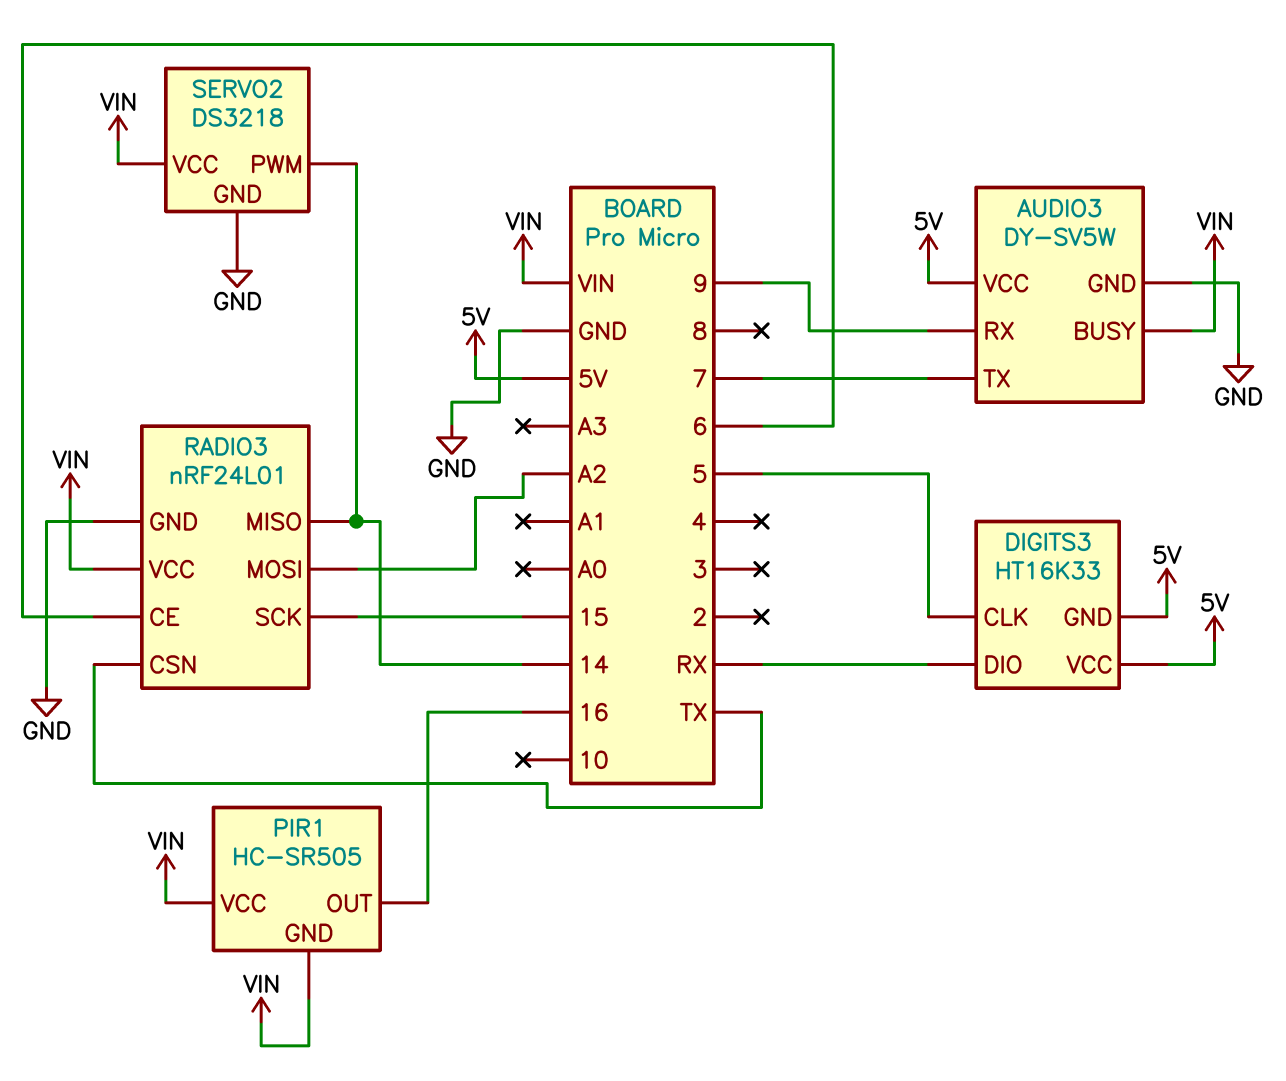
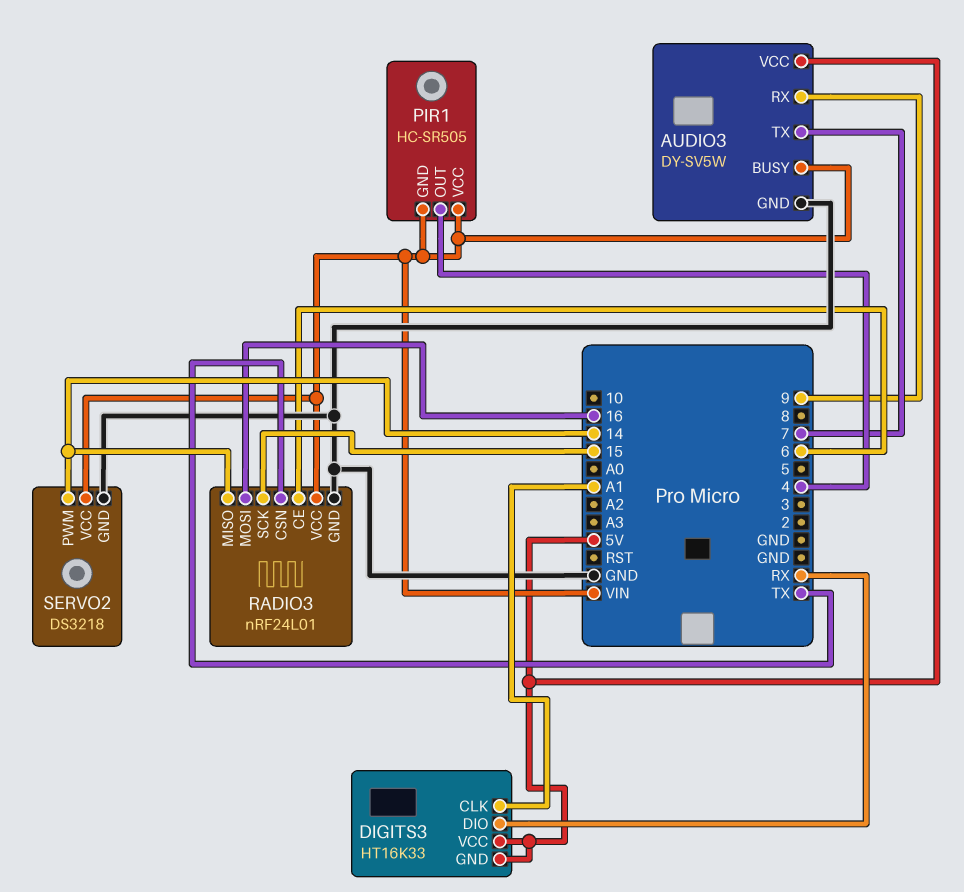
DIGITS3 pin CLK: 5 -> A1
PIR1 pin OUT: 16 -> 4
RADIO3 pin MOSI: A2 -> 16

